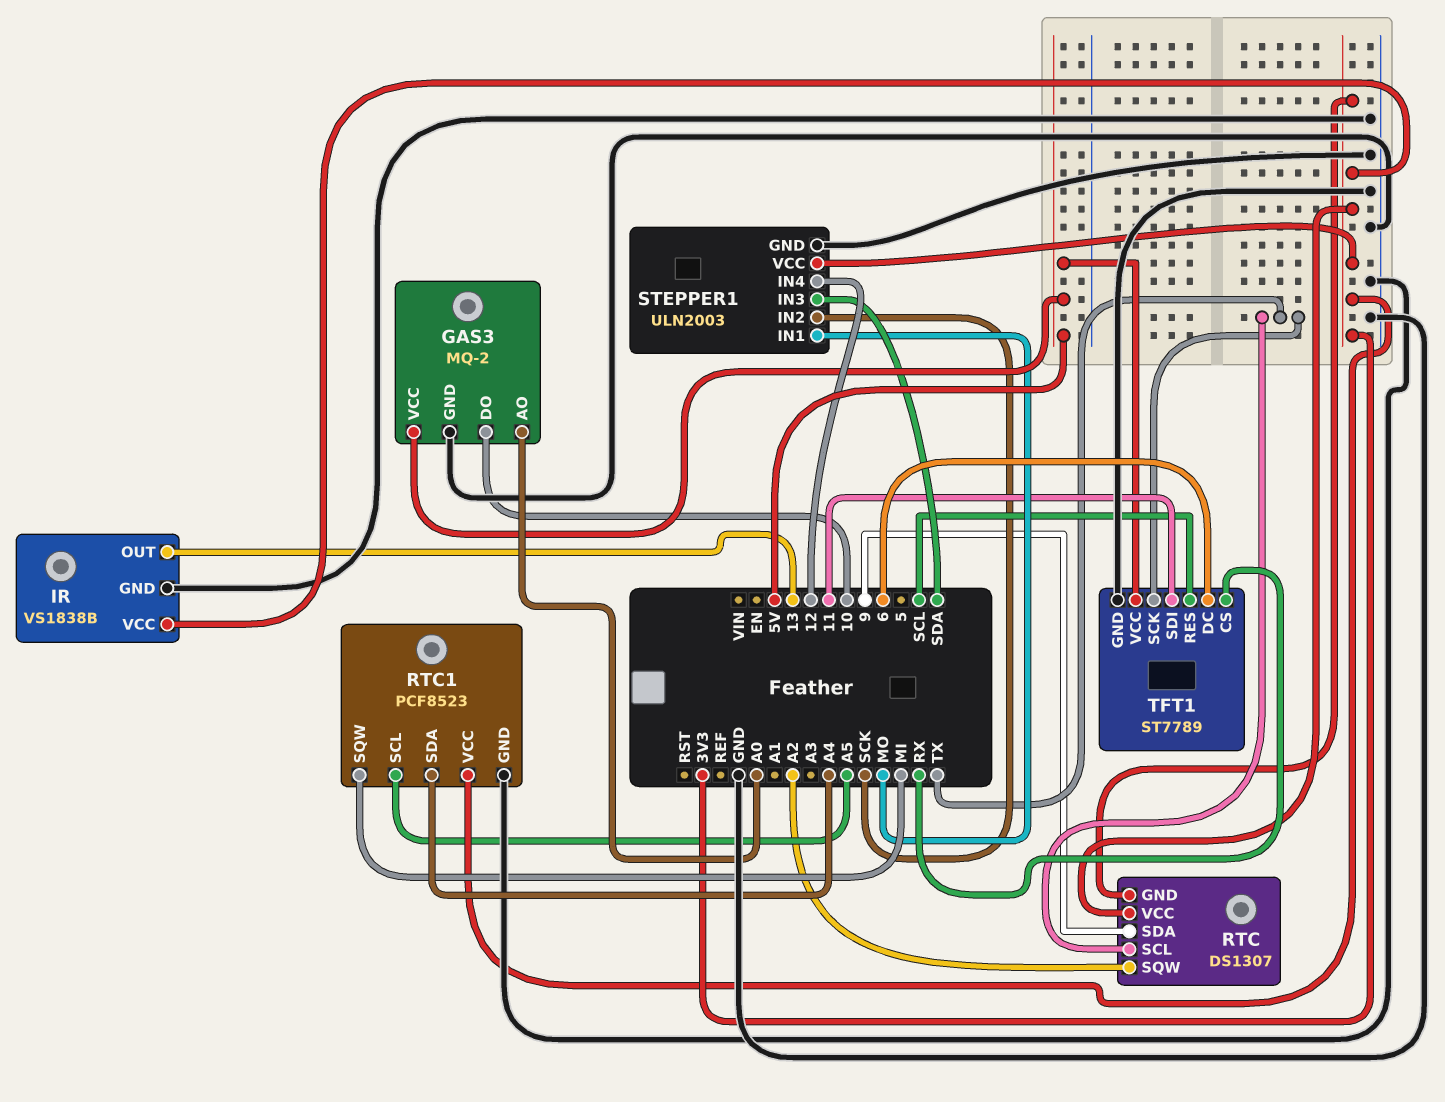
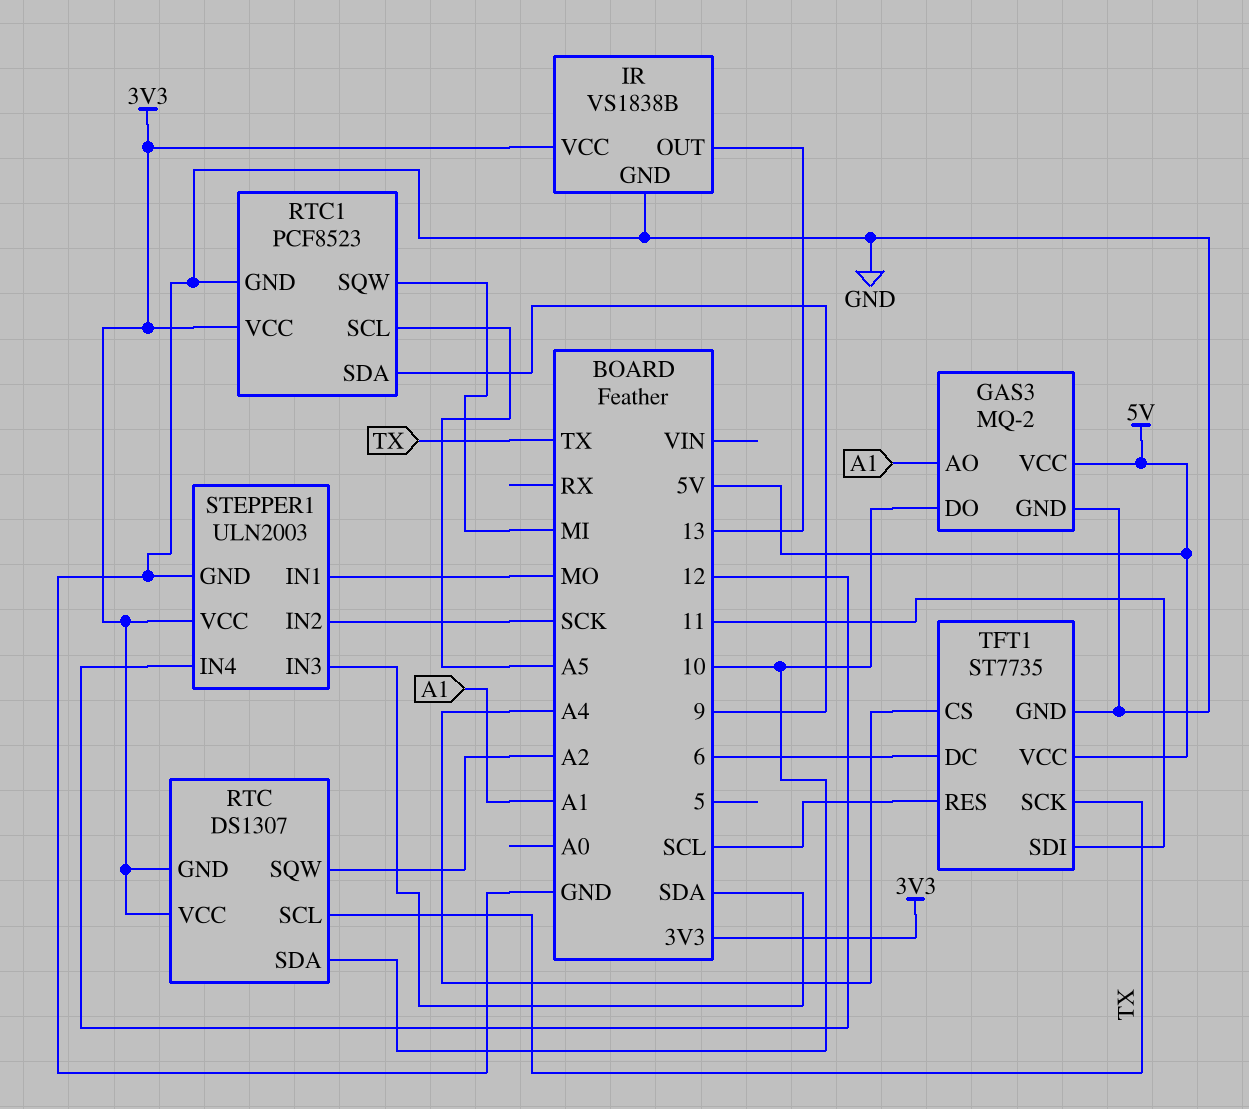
GAS3 pin AO: A0 -> A1
RTC pin SDA: 9 -> 10
RTC1 pin SDA: A4 -> 9
TFT1: ST7789 -> ST7735
TFT1 pin CS: RX -> A4

